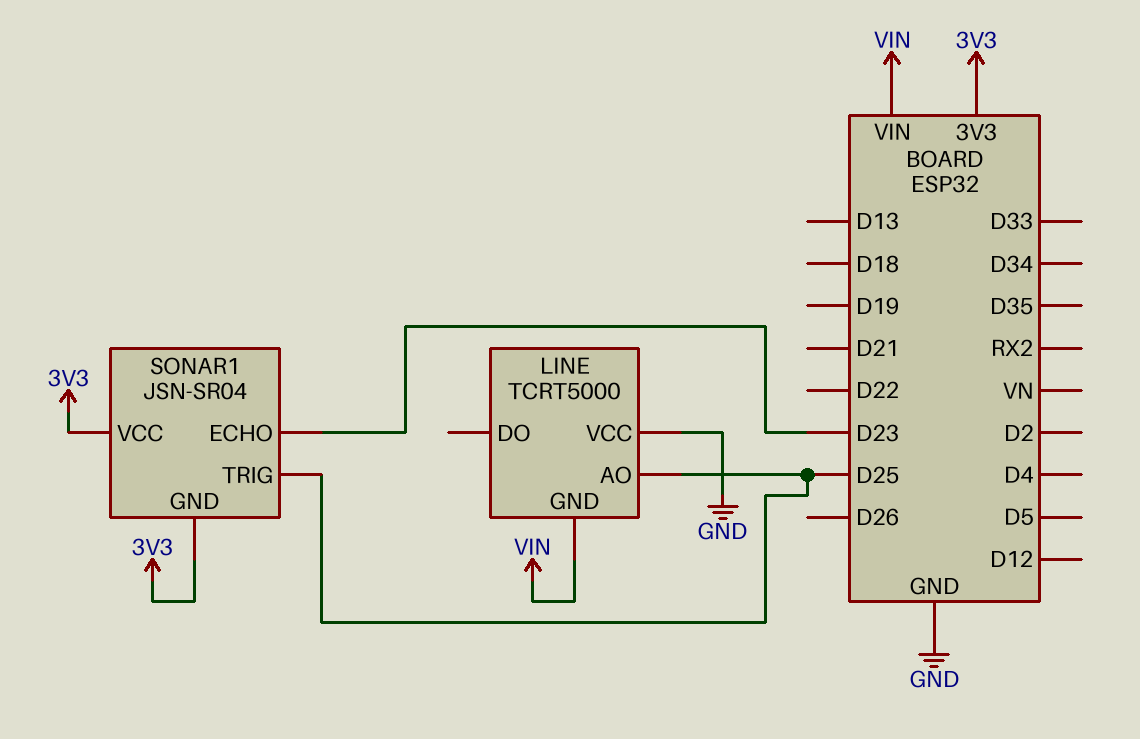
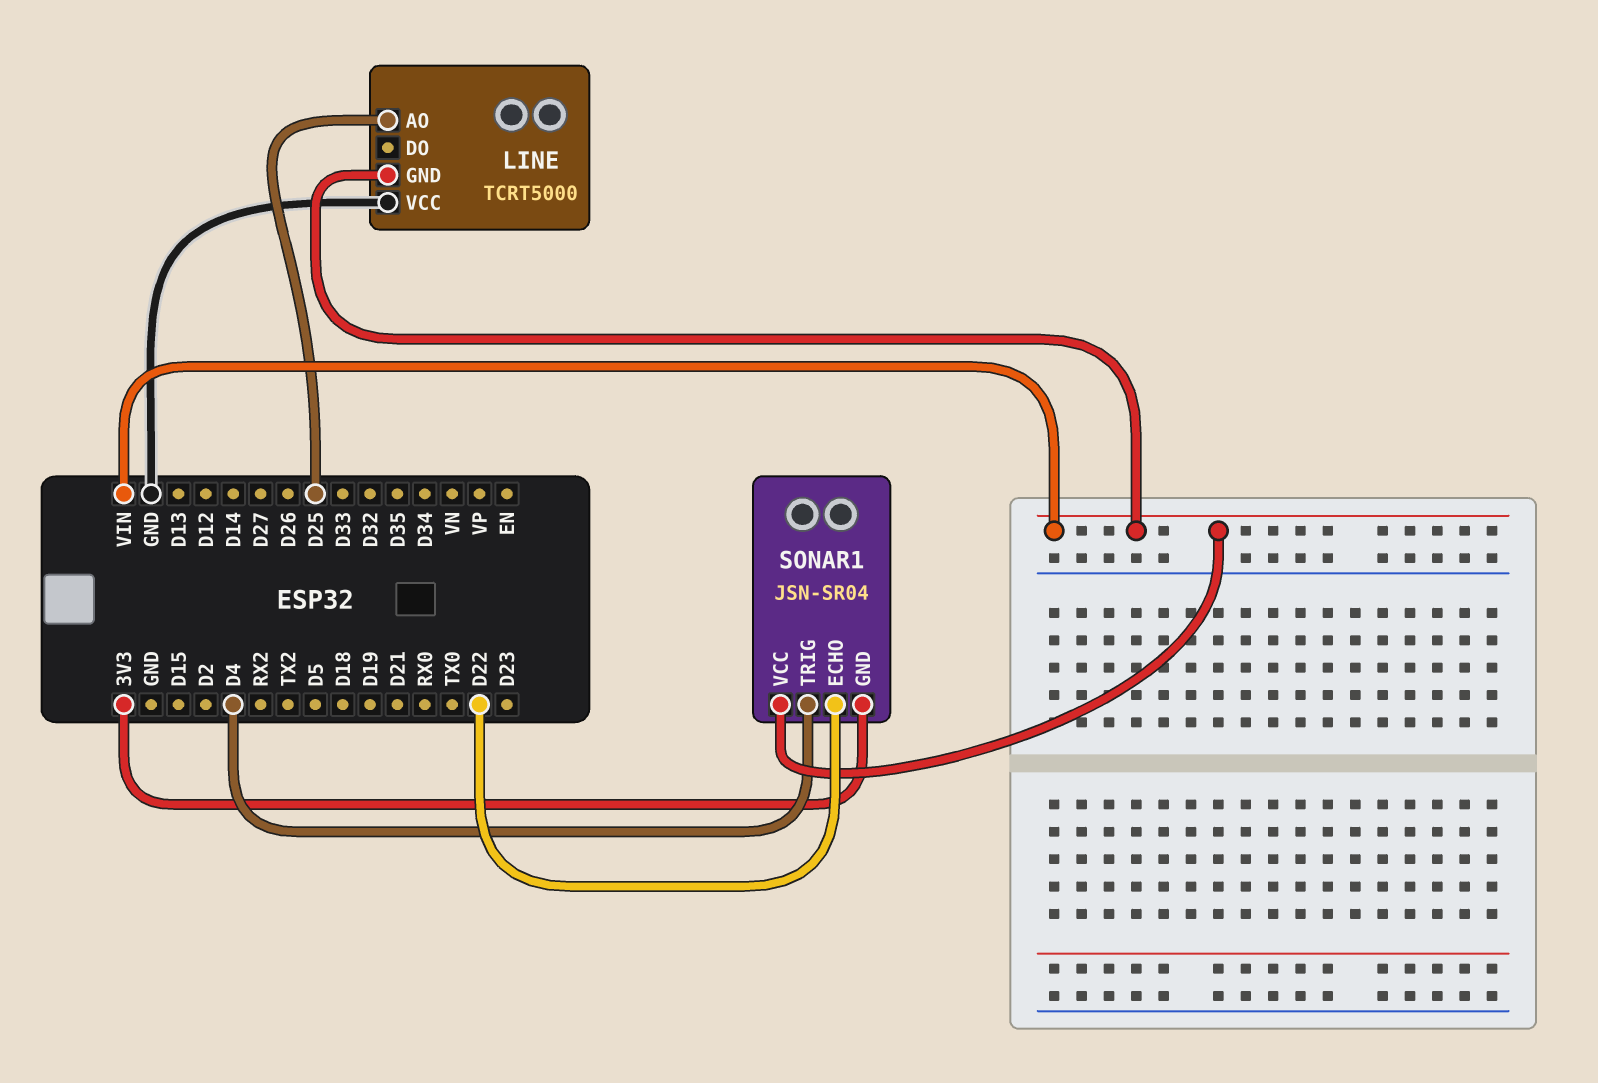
SONAR1 pin ECHO: D23 -> D22
SONAR1 pin TRIG: D25 -> D4
SONAR1 pin VCC: 3V3 -> VIN

